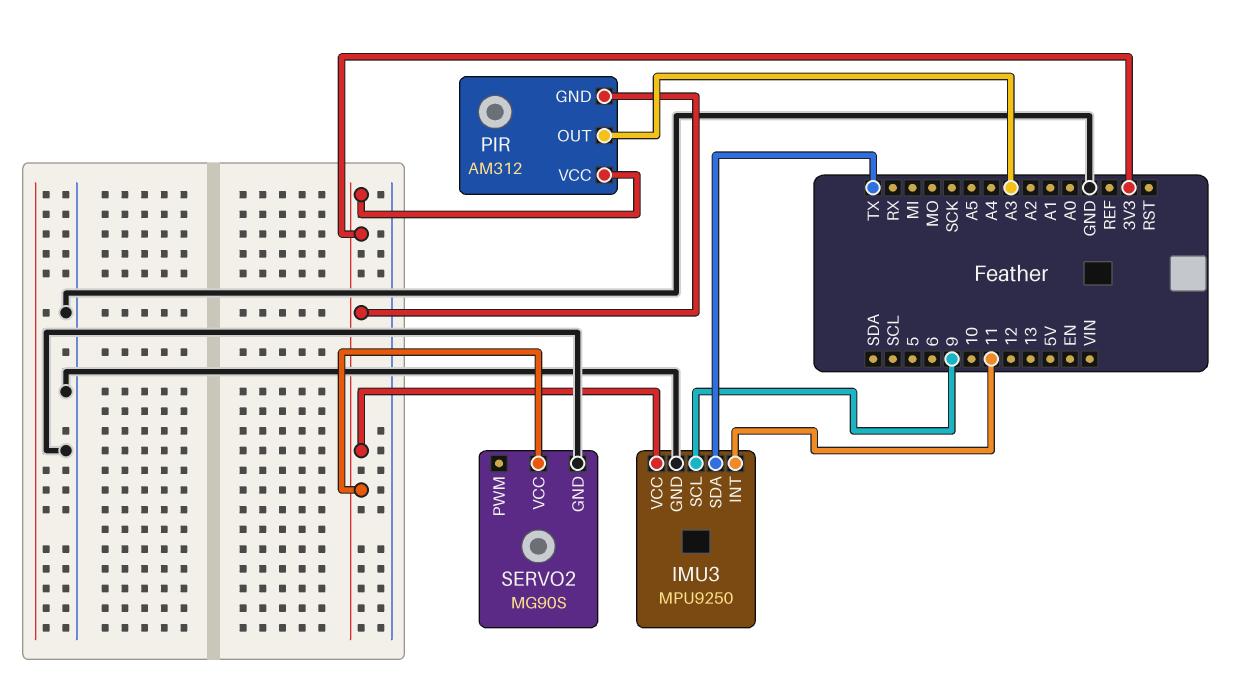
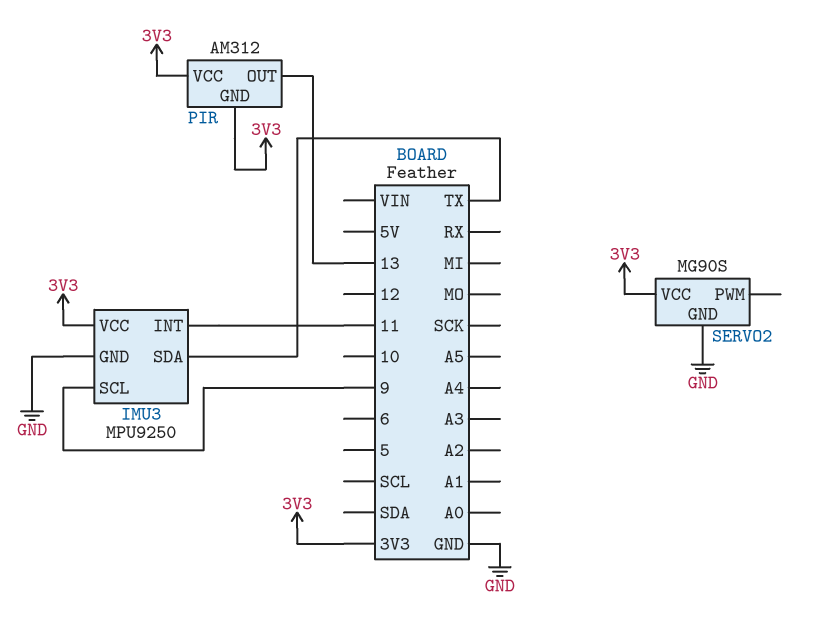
PIR pin OUT: A3 -> 13

